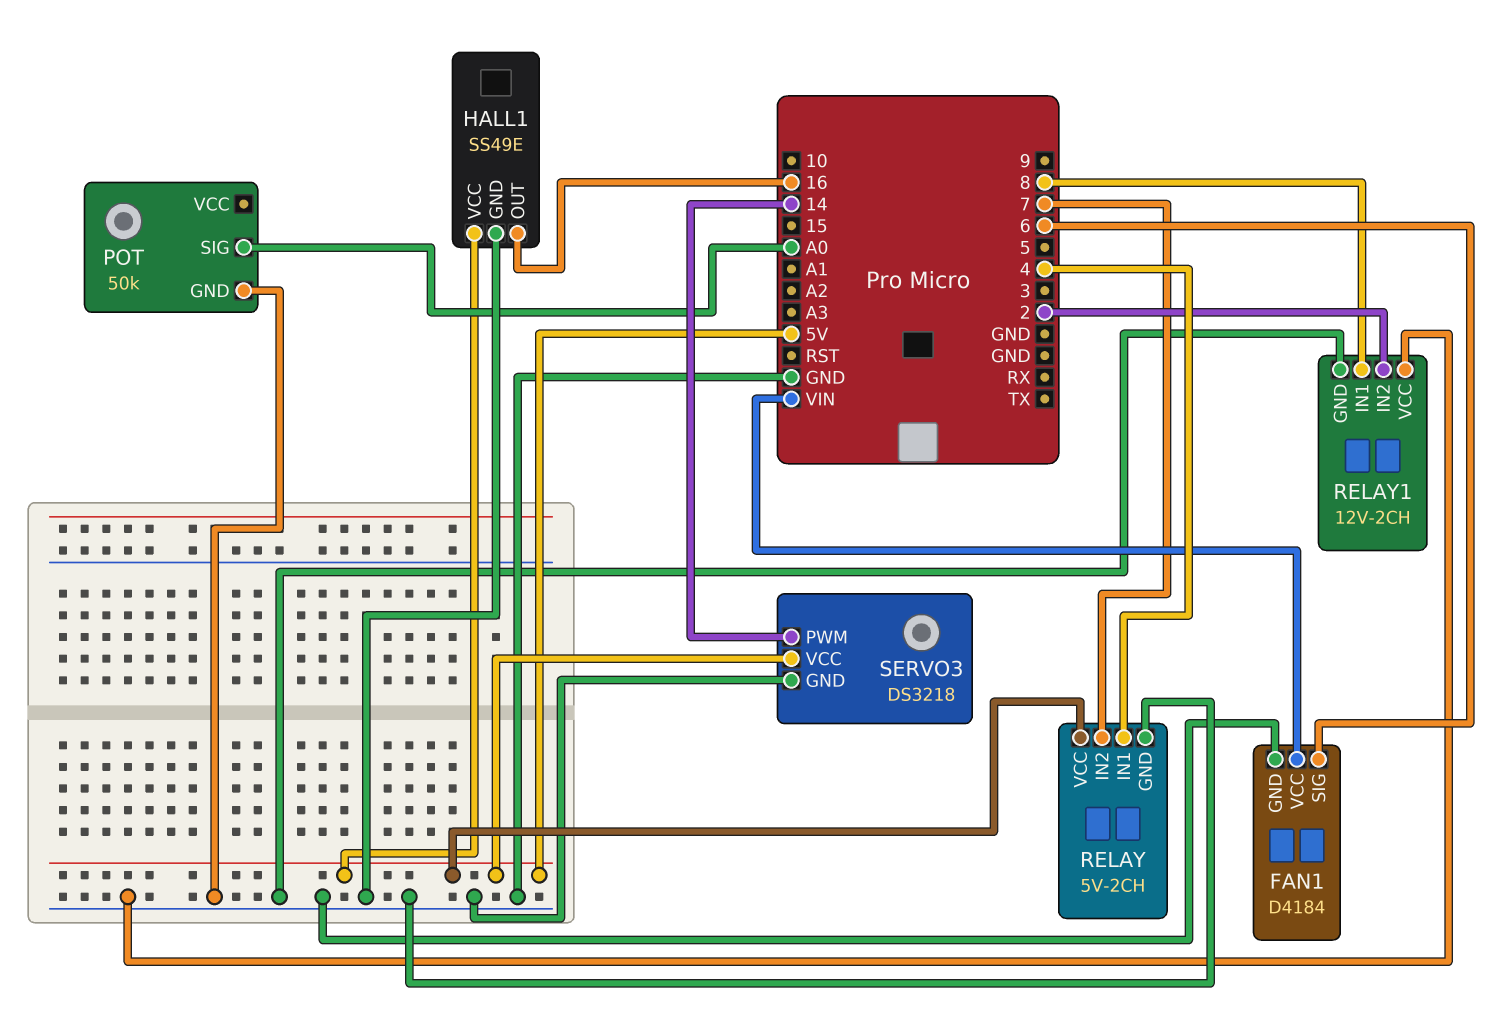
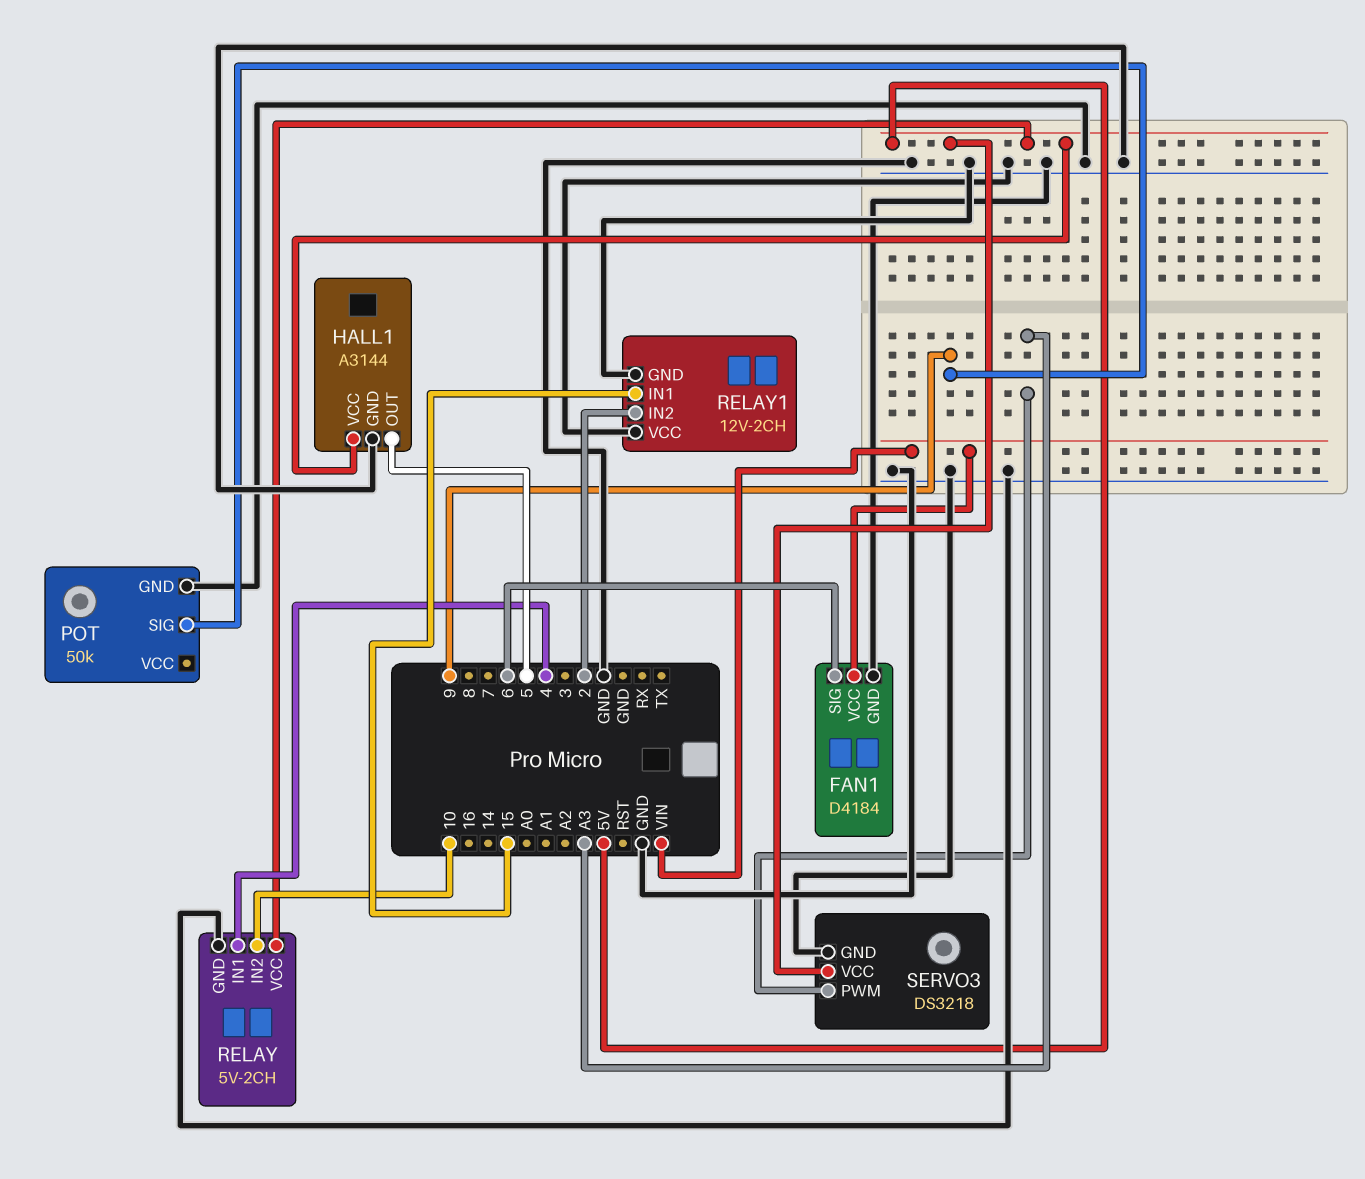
HALL1: SS49E -> A3144
HALL1 pin OUT: 16 -> 5
POT pin SIG: A0 -> 9
RELAY pin IN2: 7 -> 10
RELAY1 pin IN1: 8 -> 15
SERVO3 pin PWM: 14 -> A3

